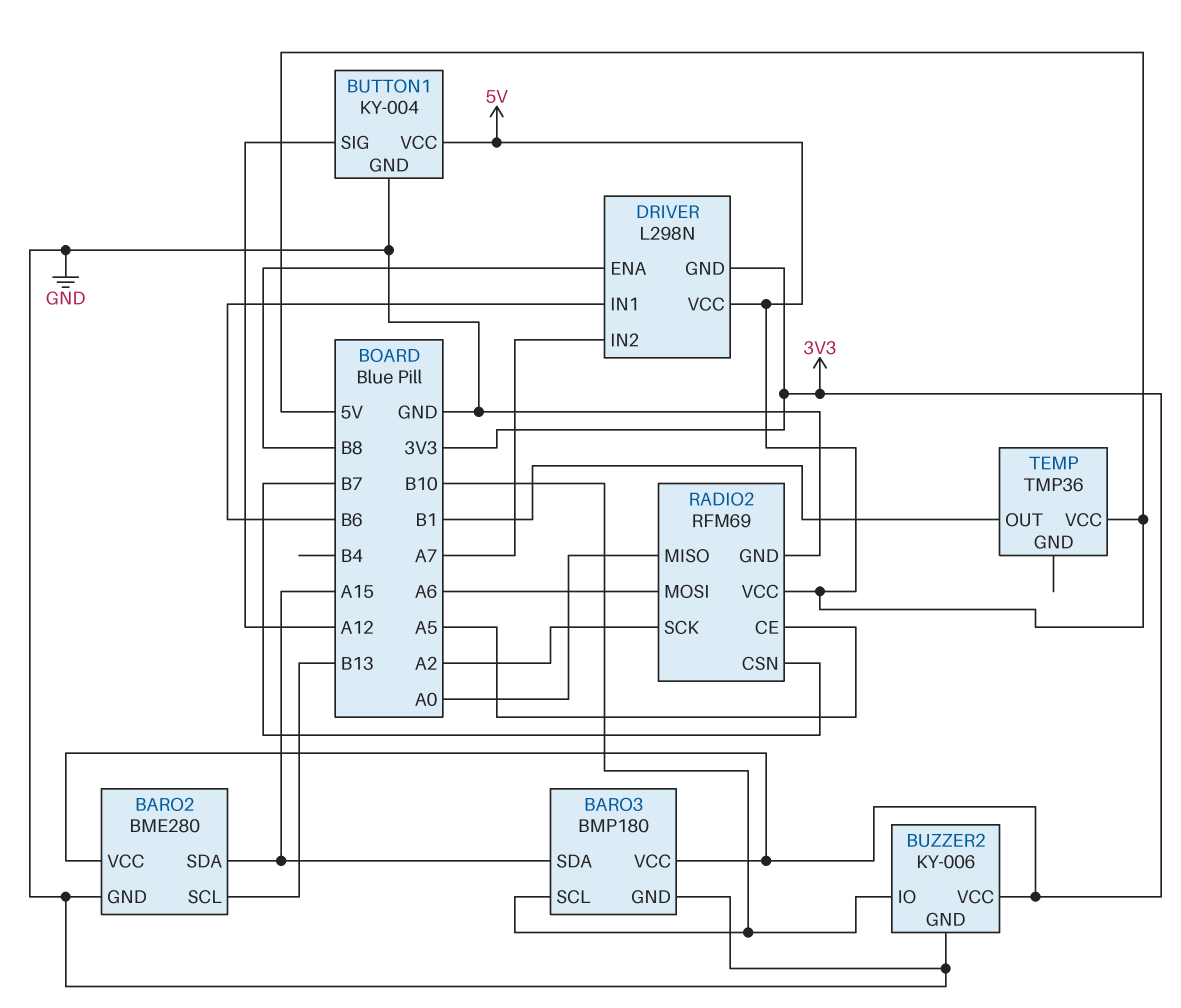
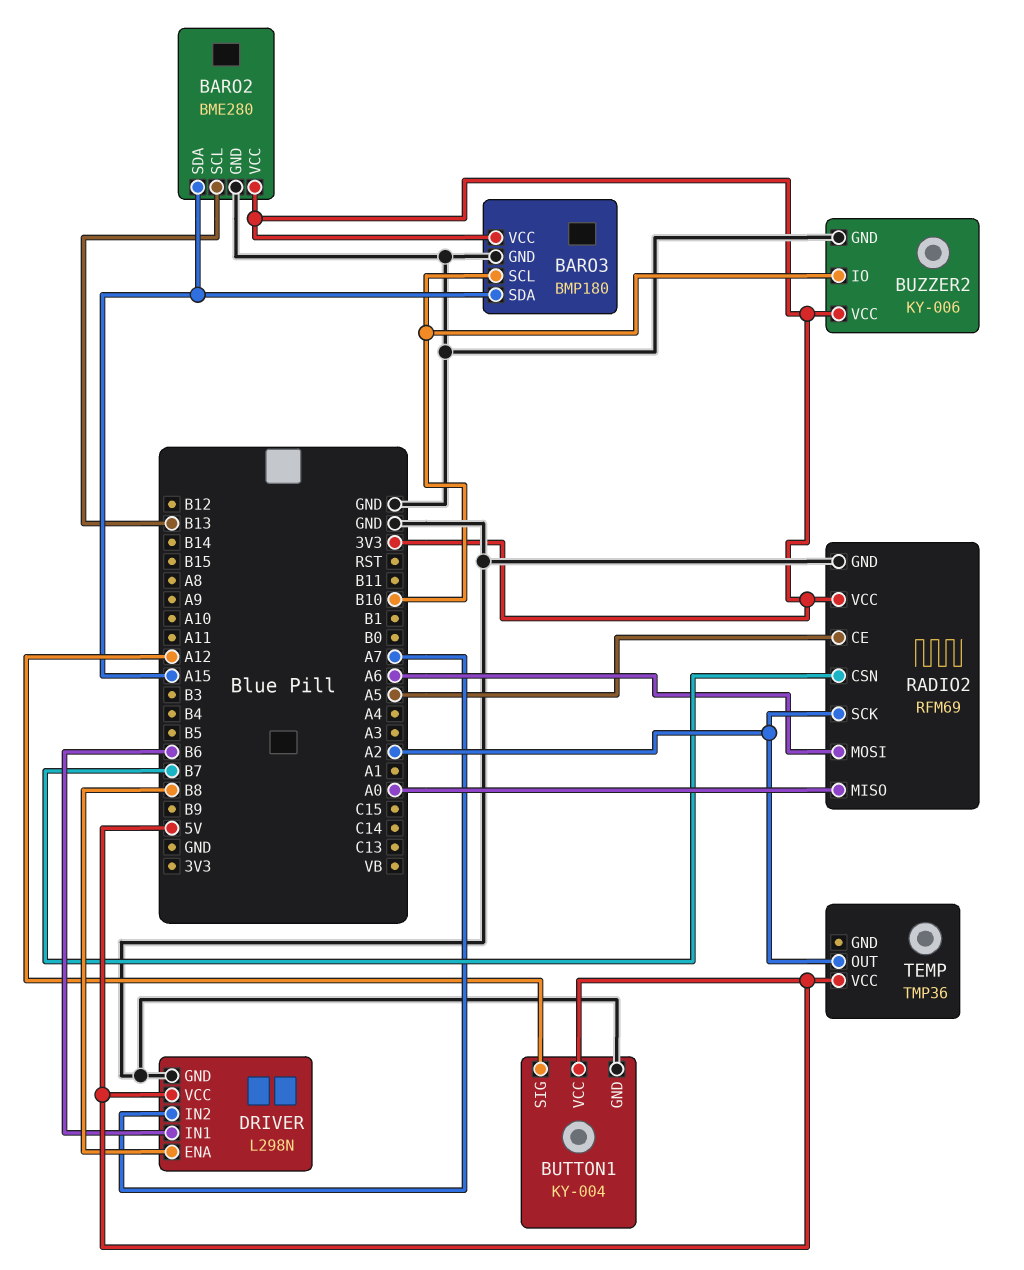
DRIVER pin GND: 3V3 -> GND
RADIO2 pin VCC: 5V -> 3V3
TEMP pin OUT: B1 -> A2

